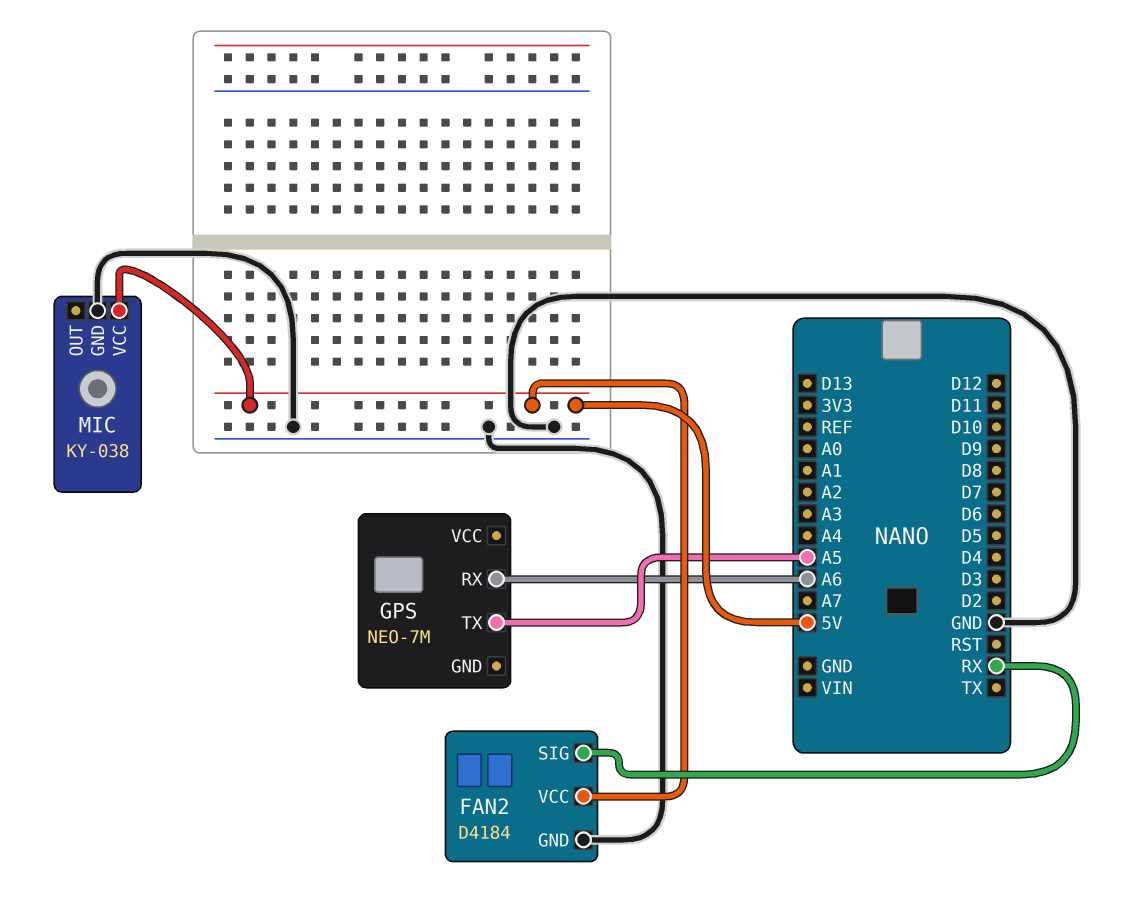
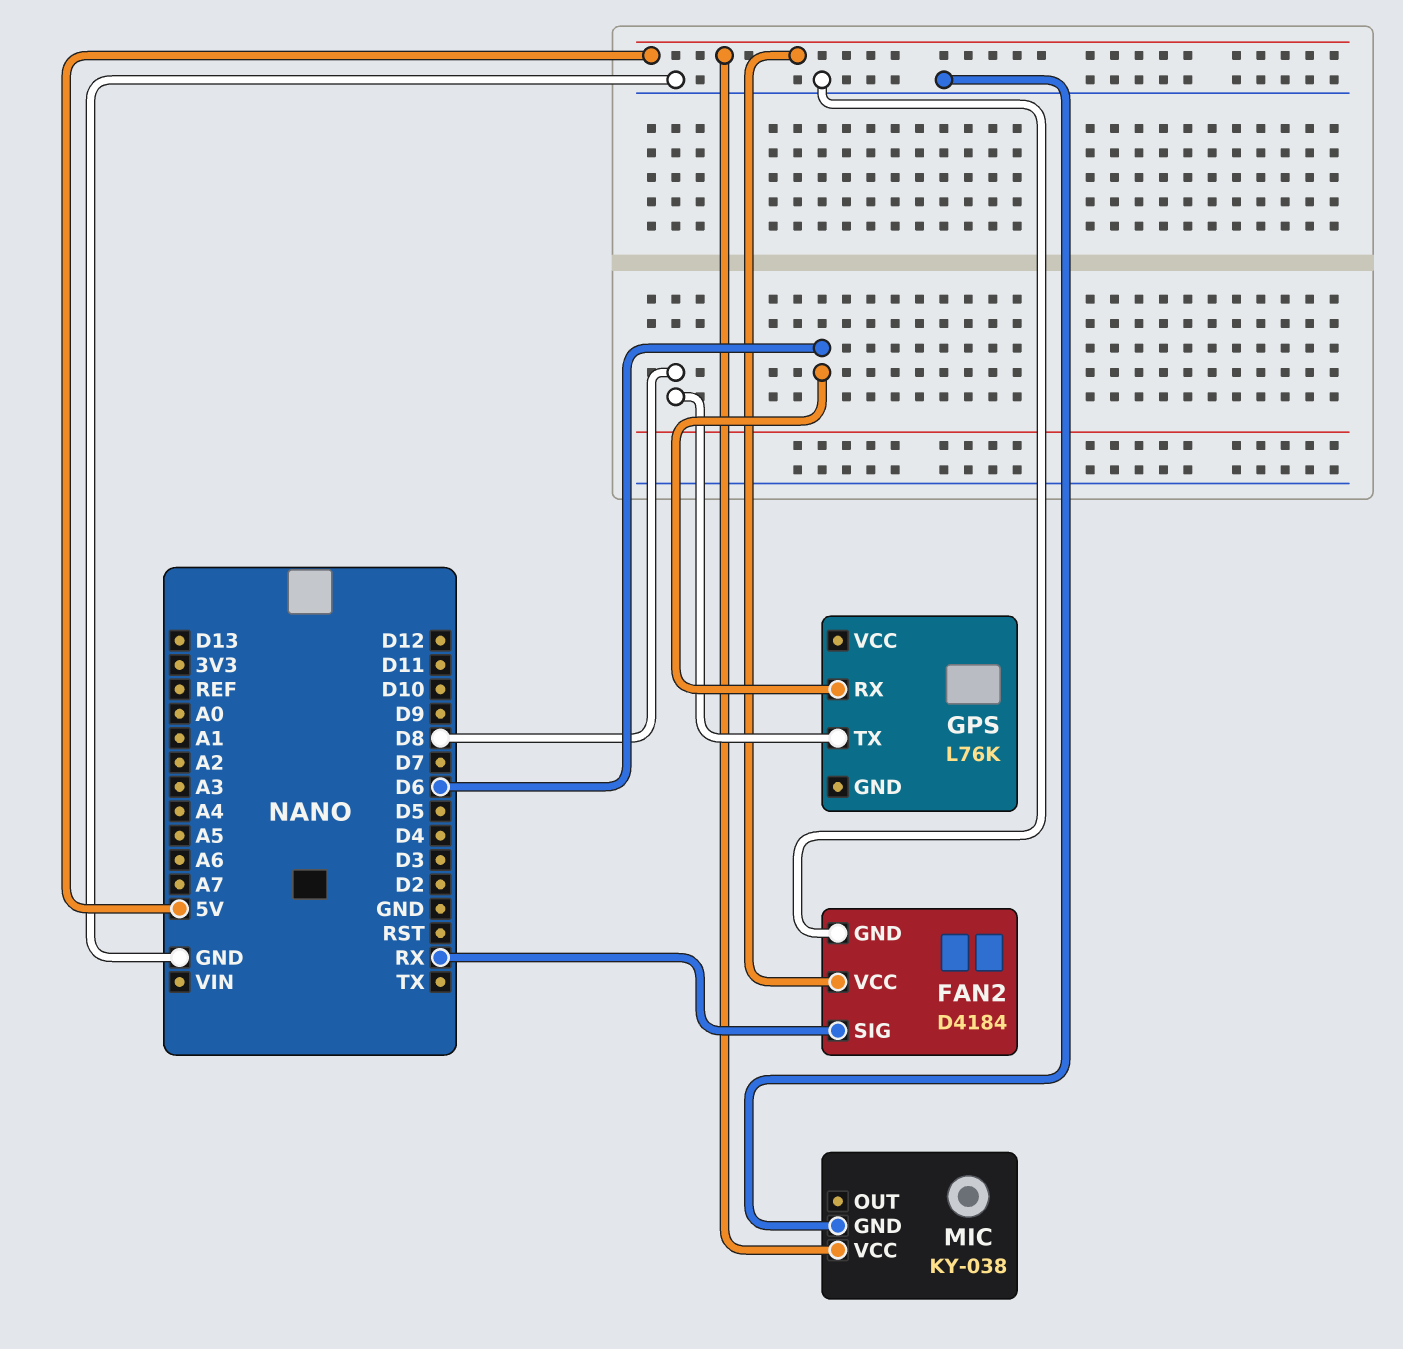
GPS: NEO-7M -> L76K
GPS pin RX: A6 -> D6
GPS pin TX: A5 -> D8

